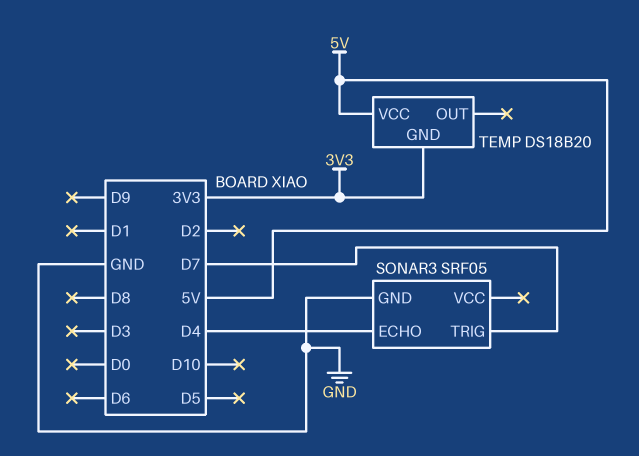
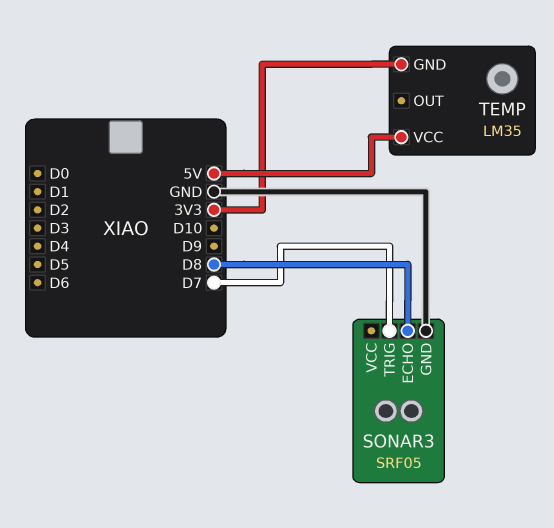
SONAR3 pin ECHO: D4 -> D8
TEMP: DS18B20 -> LM35

